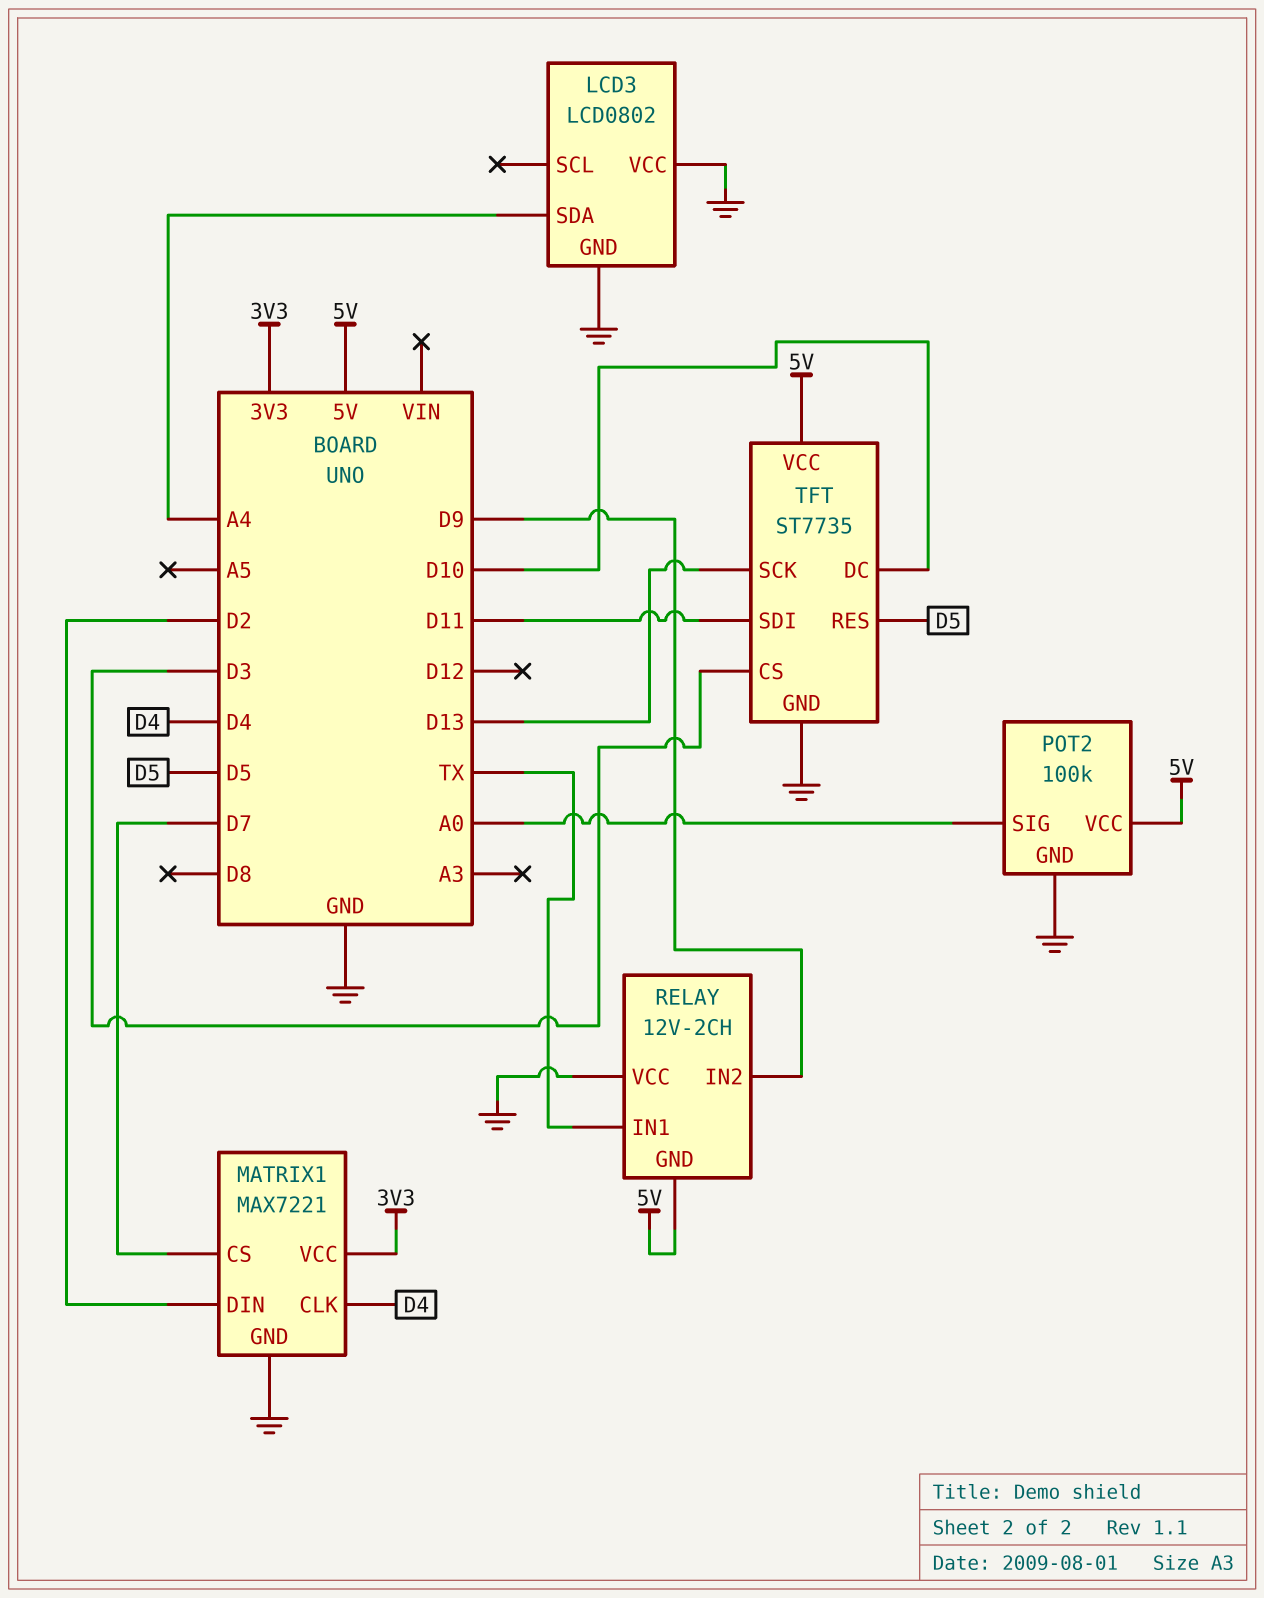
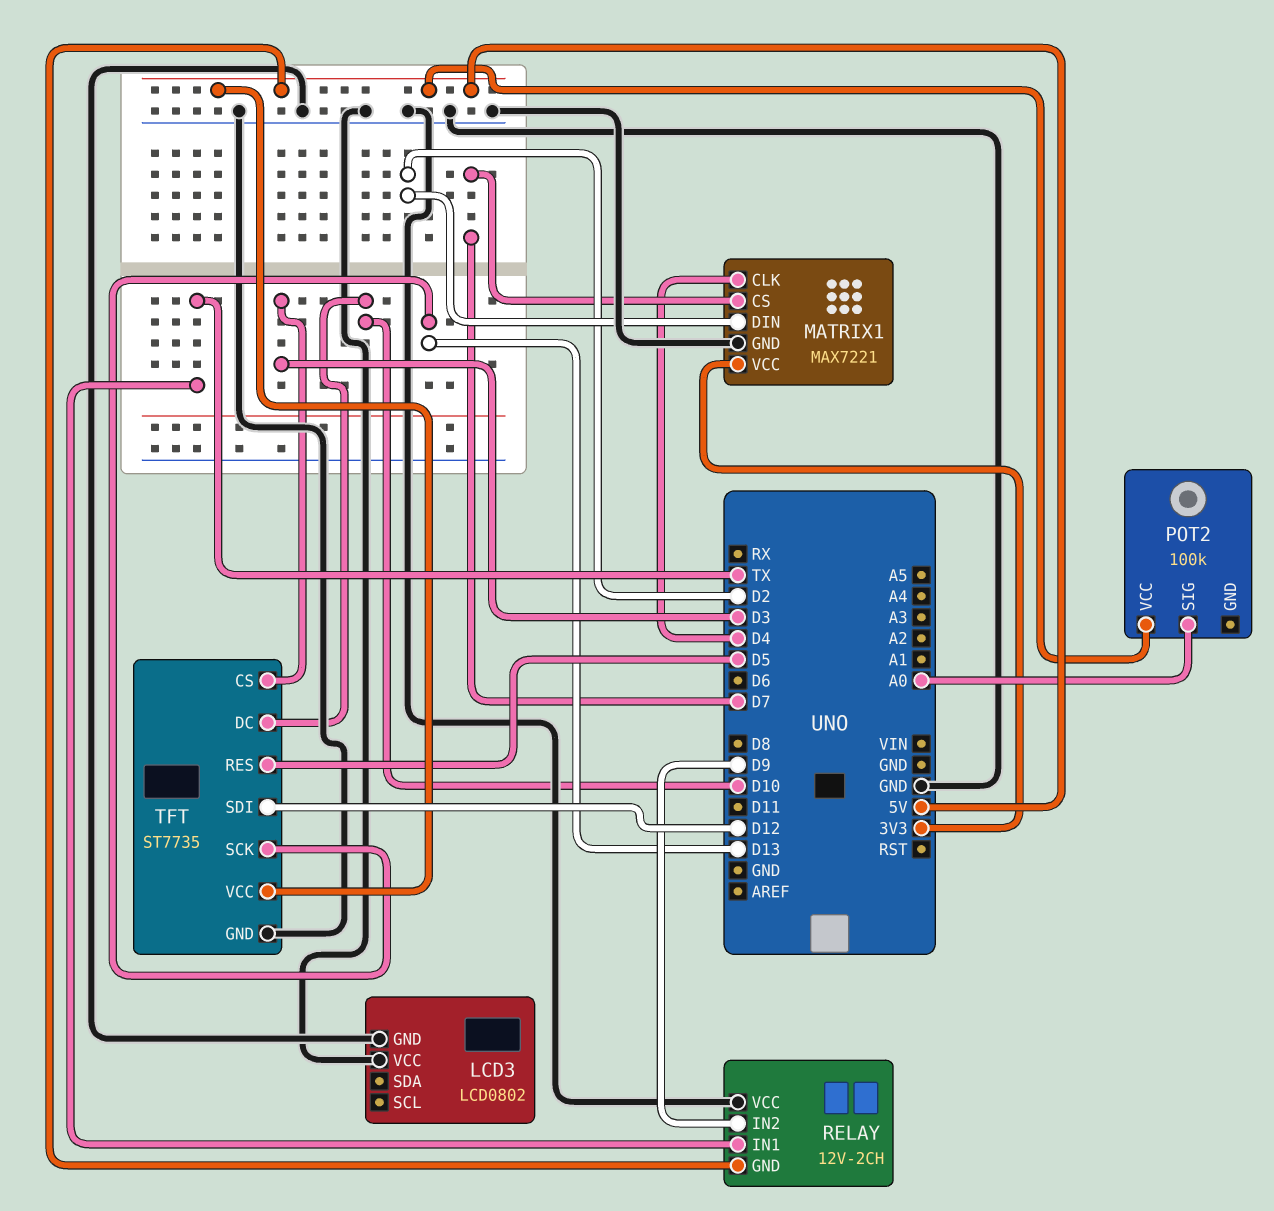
LCD3 pin SDA: A4 -> none
POT2 pin GND: GND -> none
TFT pin SDI: D11 -> D12

